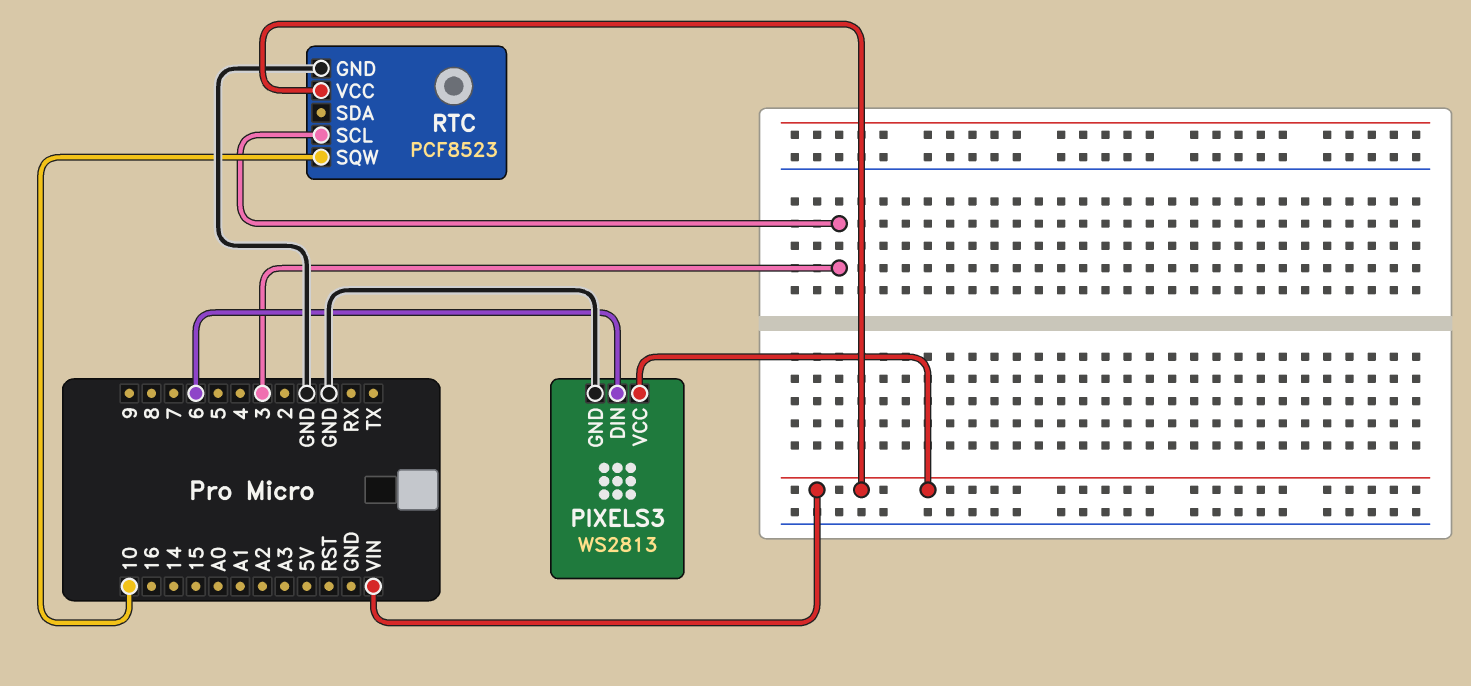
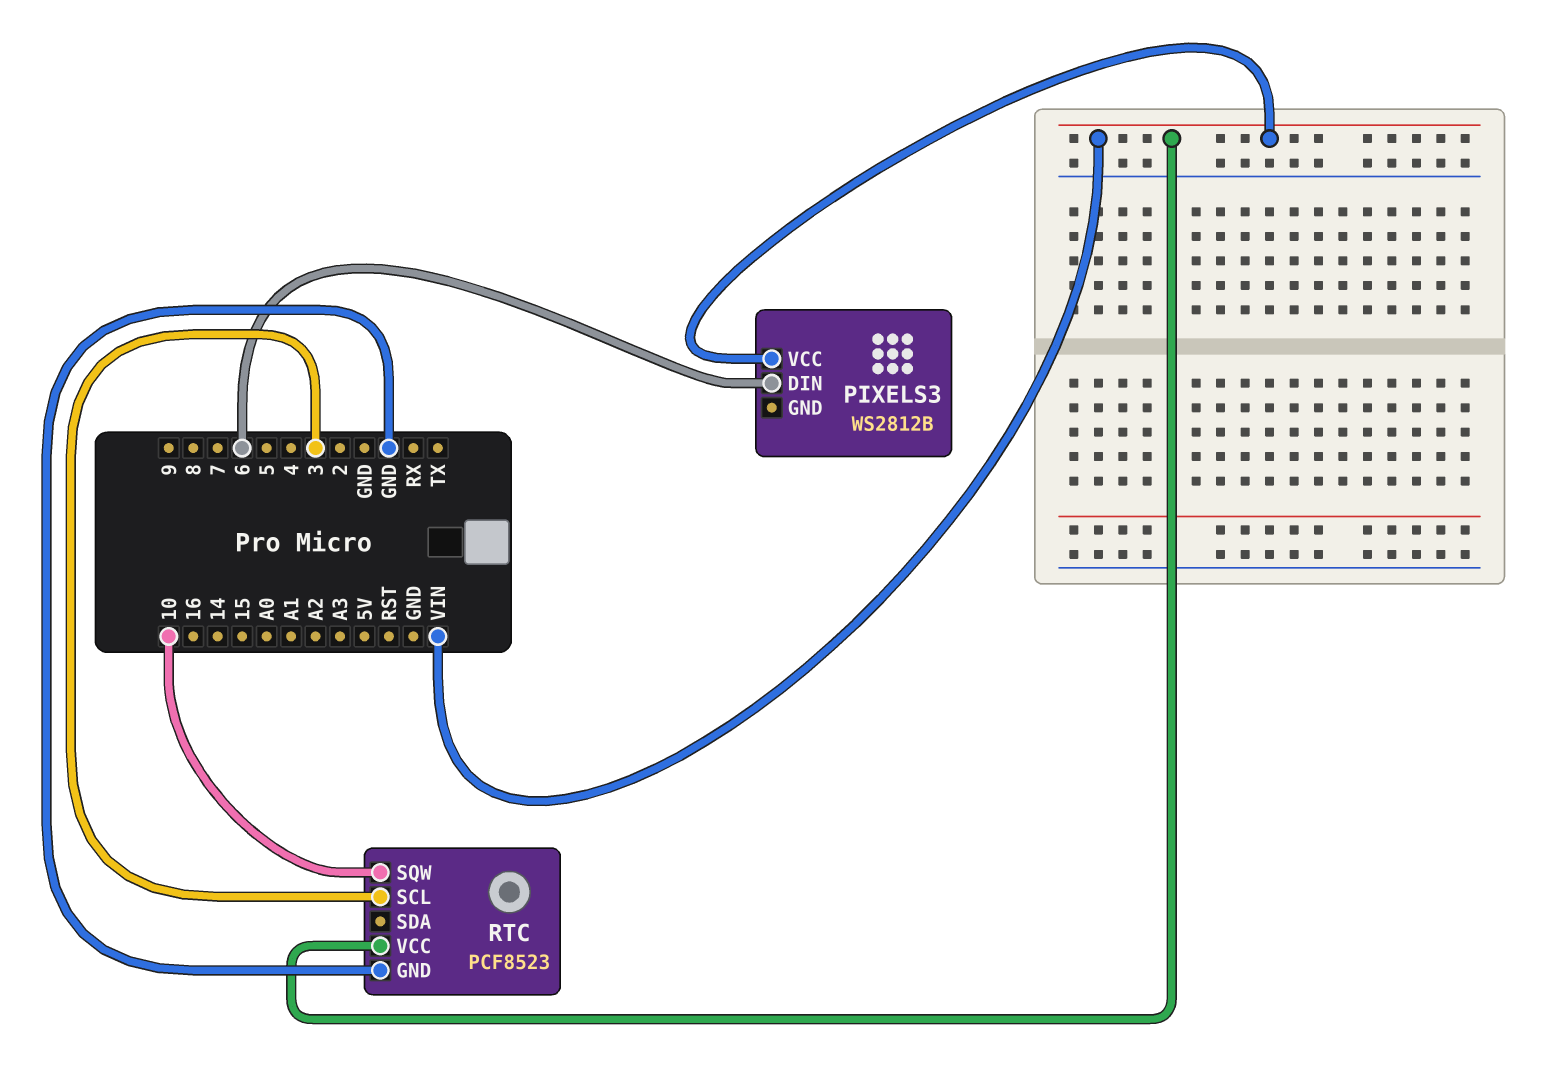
PIXELS3: WS2813 -> WS2812B
PIXELS3 pin GND: GND -> none

